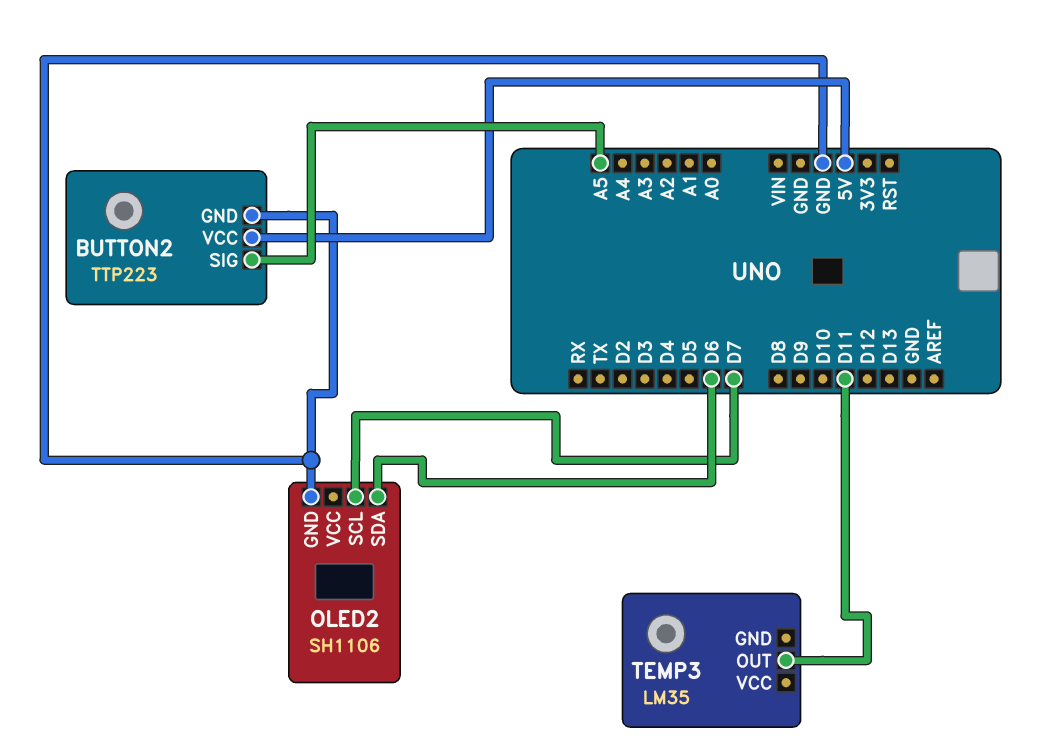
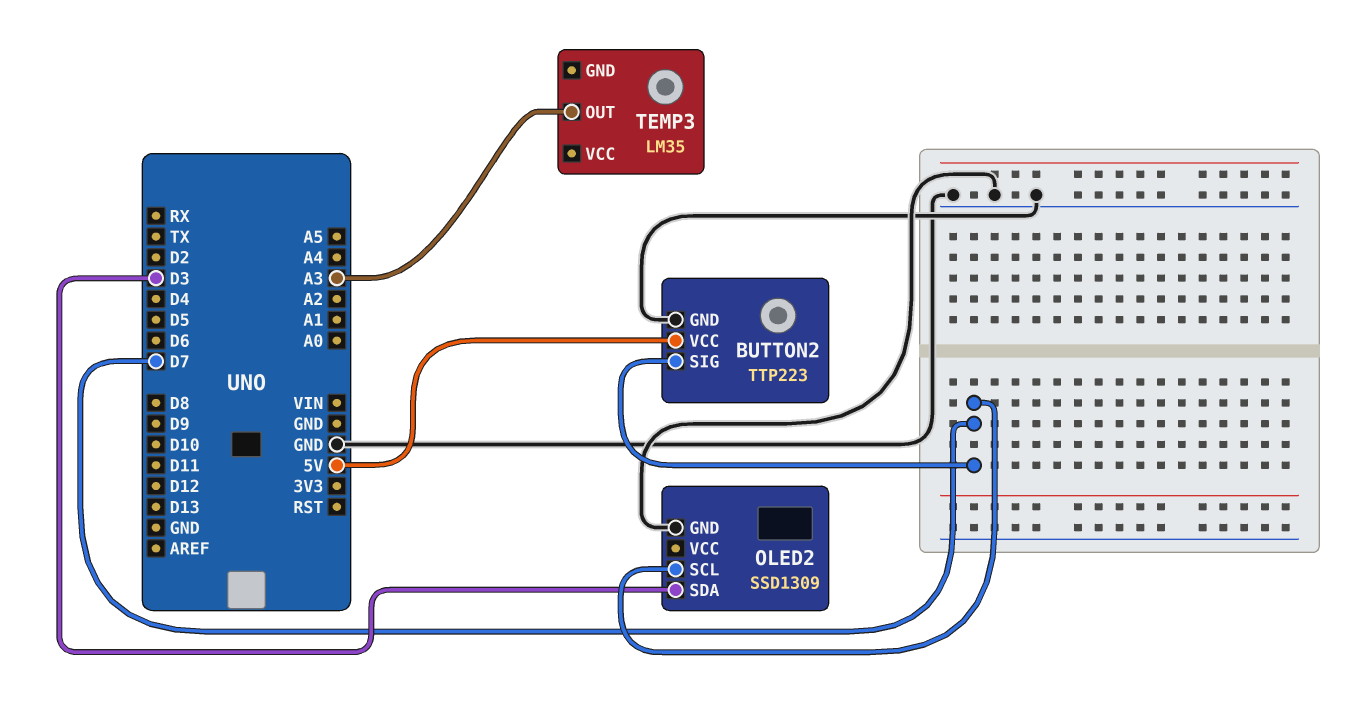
BUTTON2 pin SIG: A5 -> D7
OLED2: SH1106 -> SSD1309
OLED2 pin SDA: D6 -> D3
TEMP3 pin OUT: D11 -> A3

